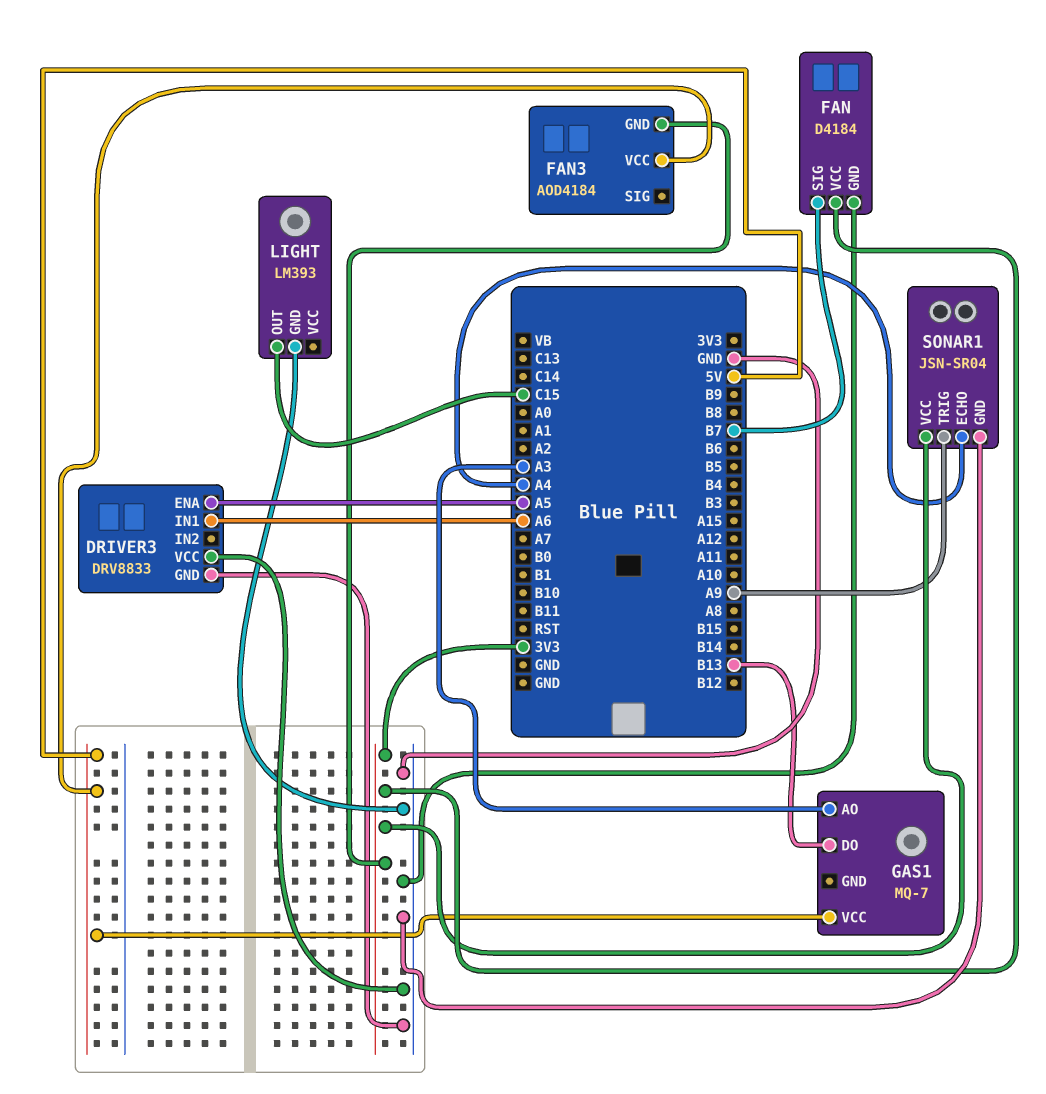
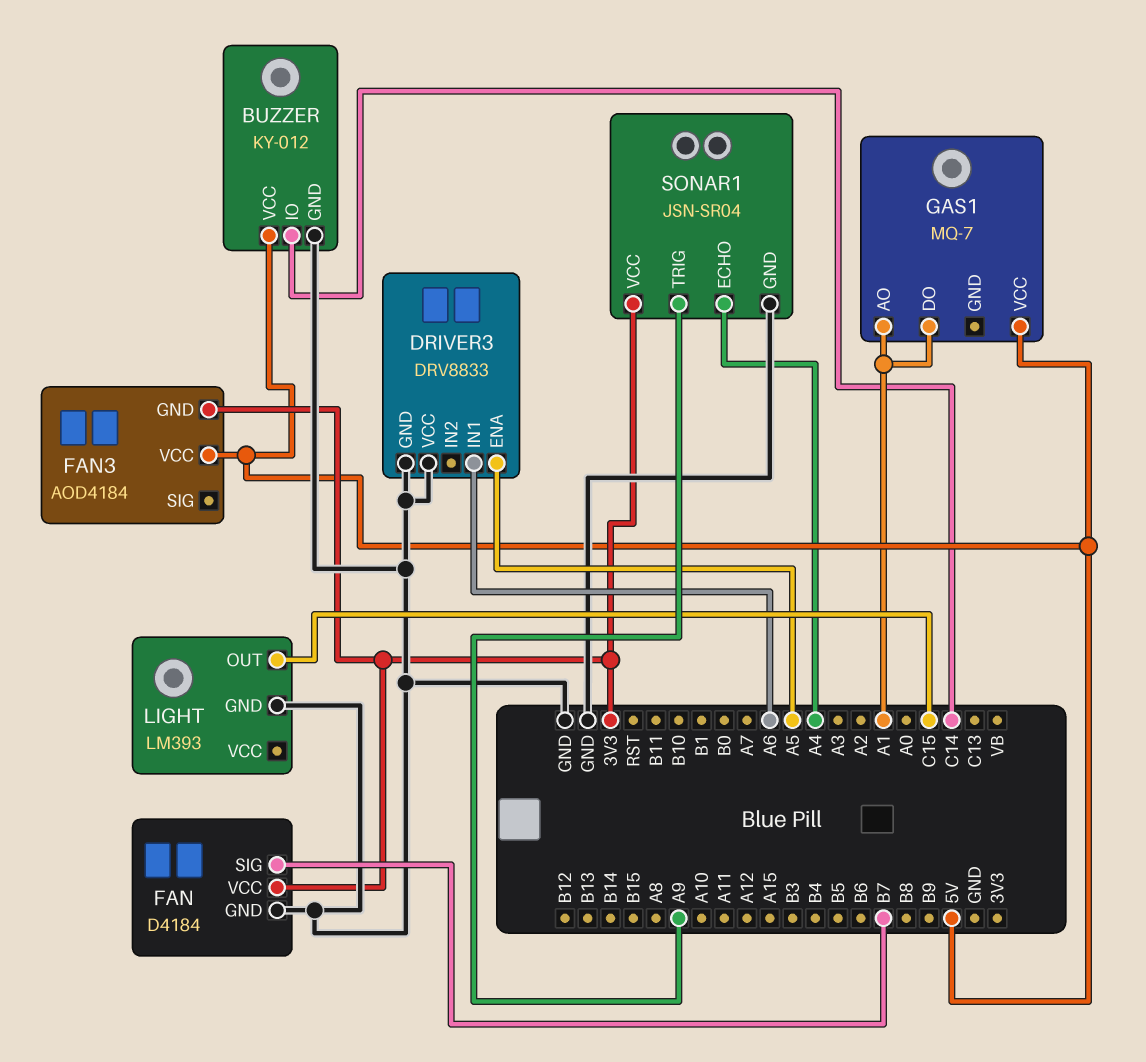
BUZZER: none -> KY-012
BUZZER pin GND: none -> GND
BUZZER pin IO: none -> C14
BUZZER pin VCC: none -> 5V
GAS1 pin AO: A3 -> A1
GAS1 pin DO: B13 -> A1

